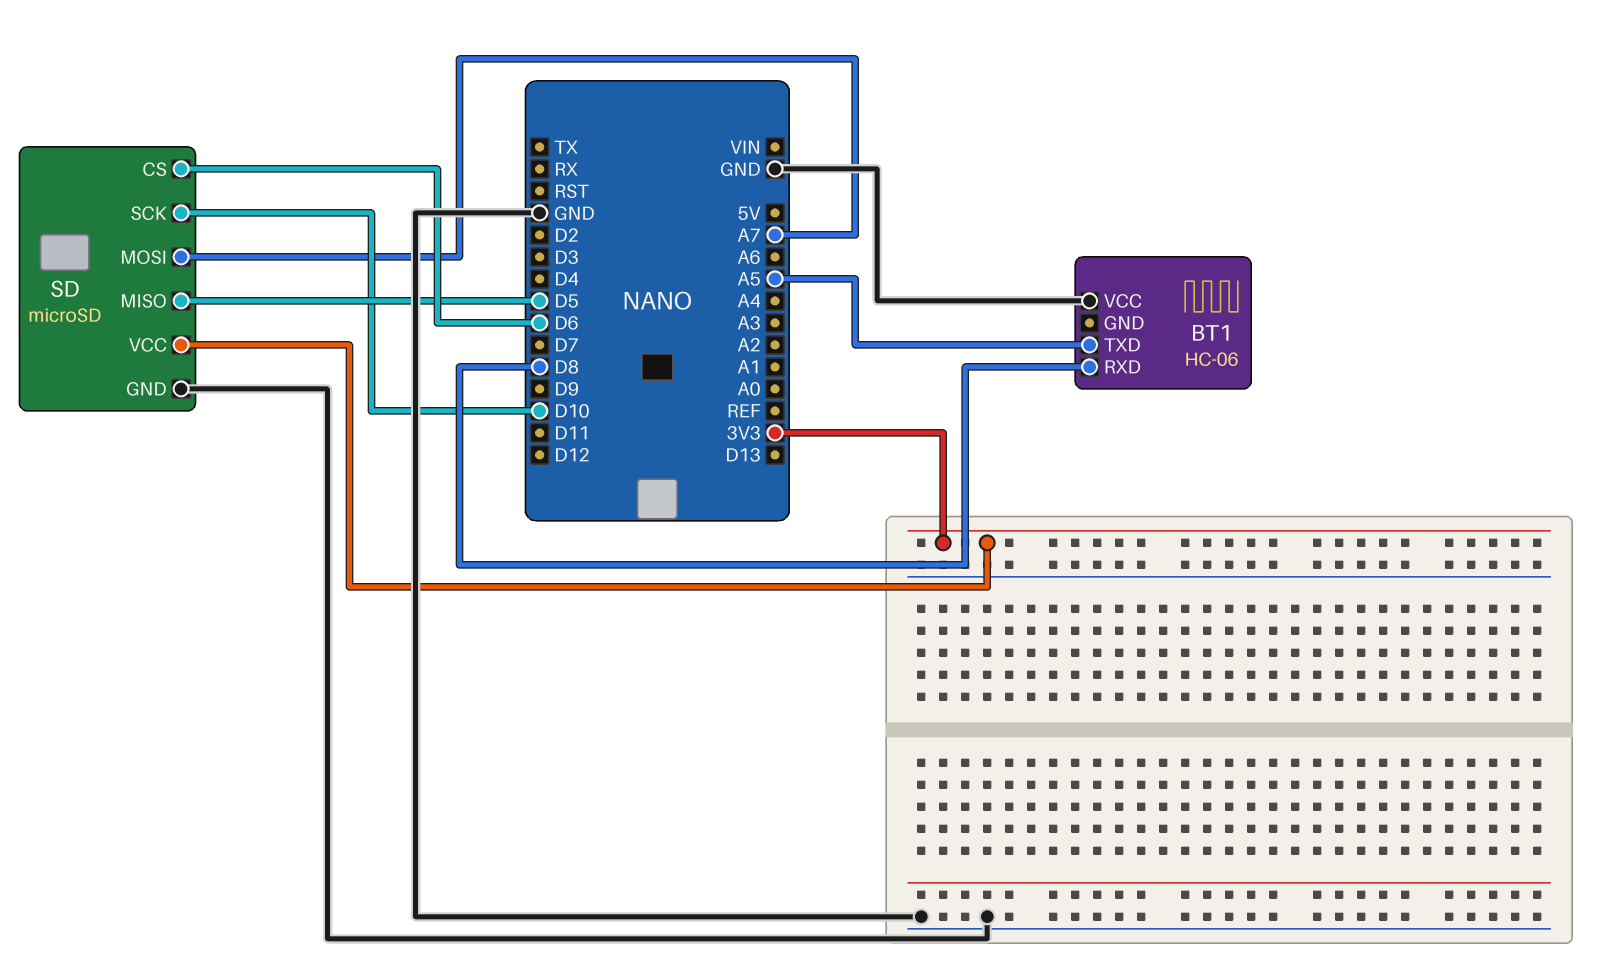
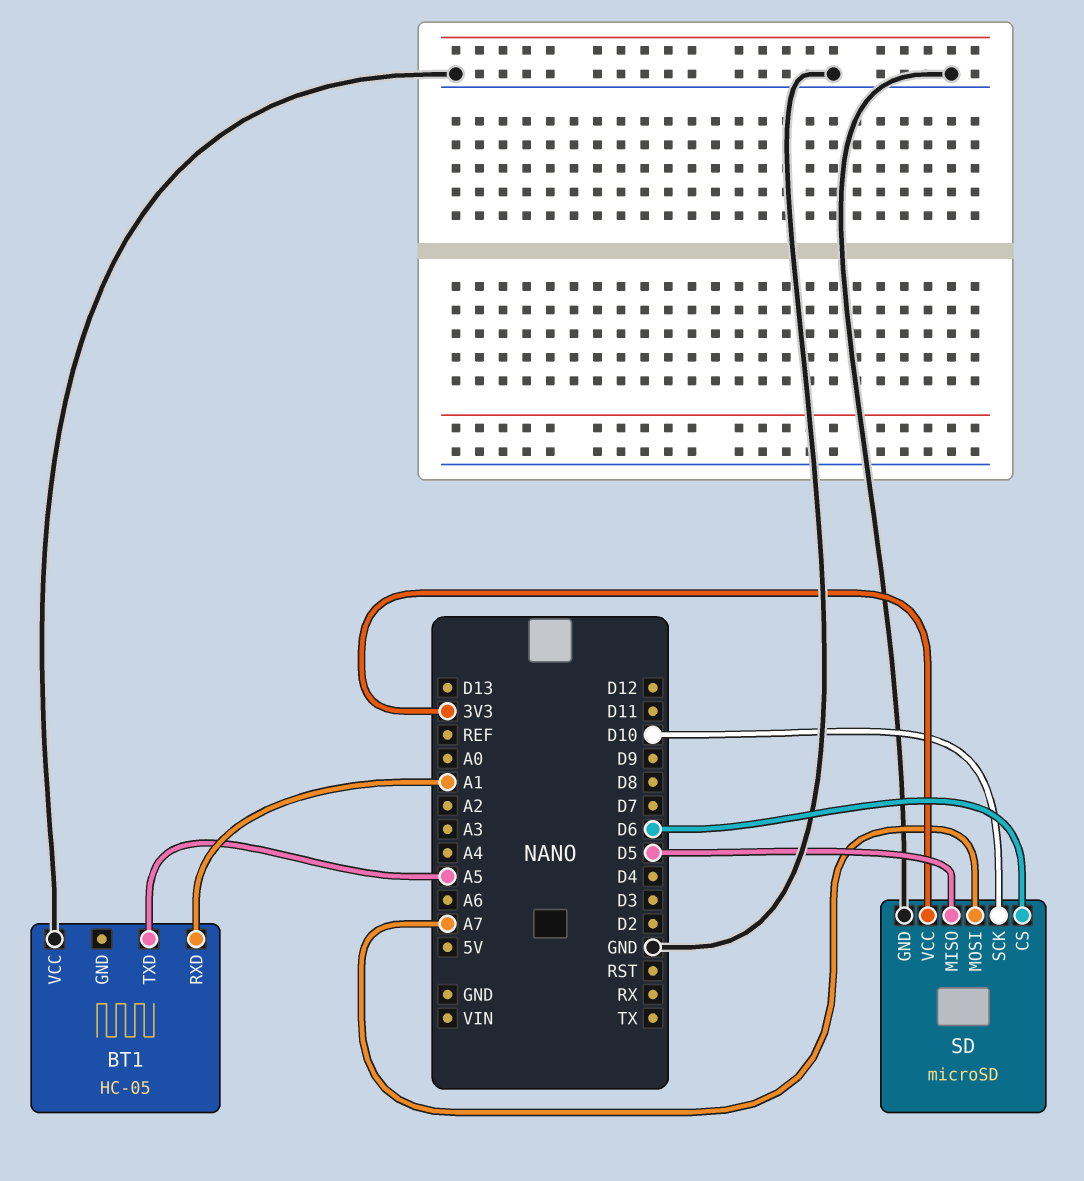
BT1: HC-06 -> HC-05
BT1 pin RXD: D8 -> A1

